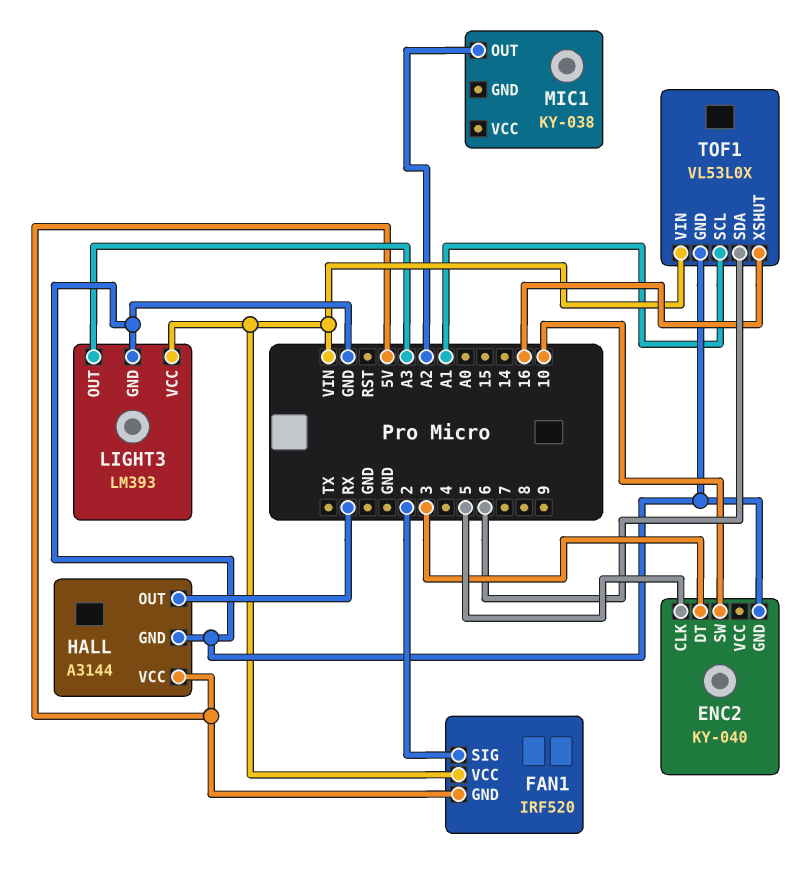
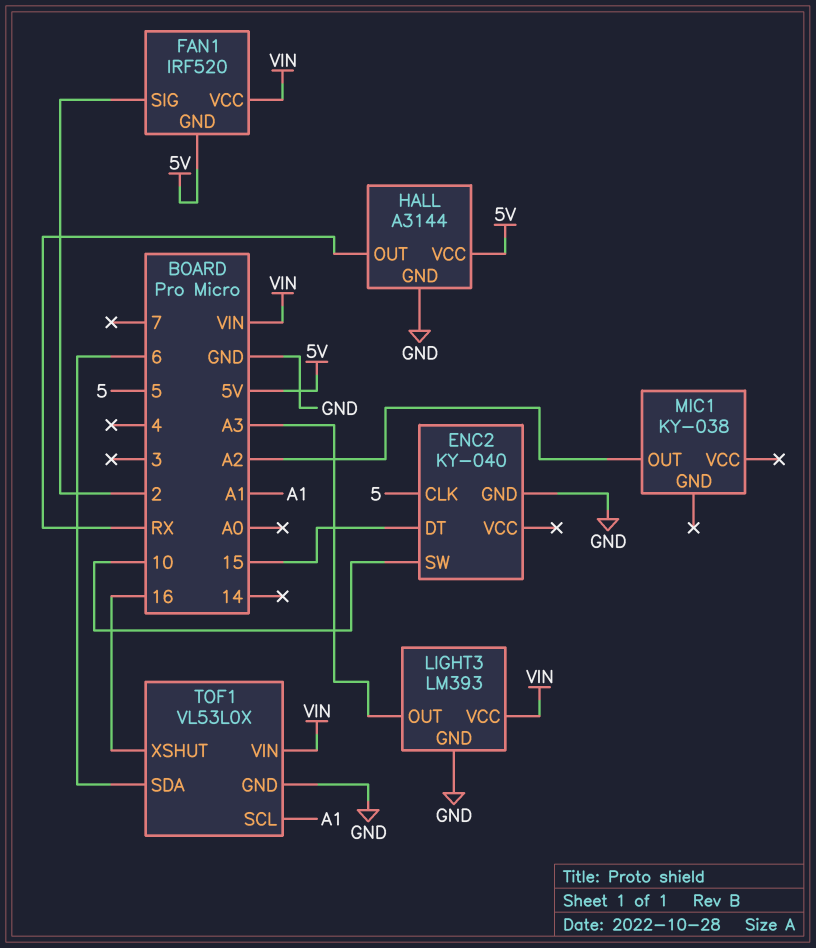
ENC2 pin DT: 3 -> 15

